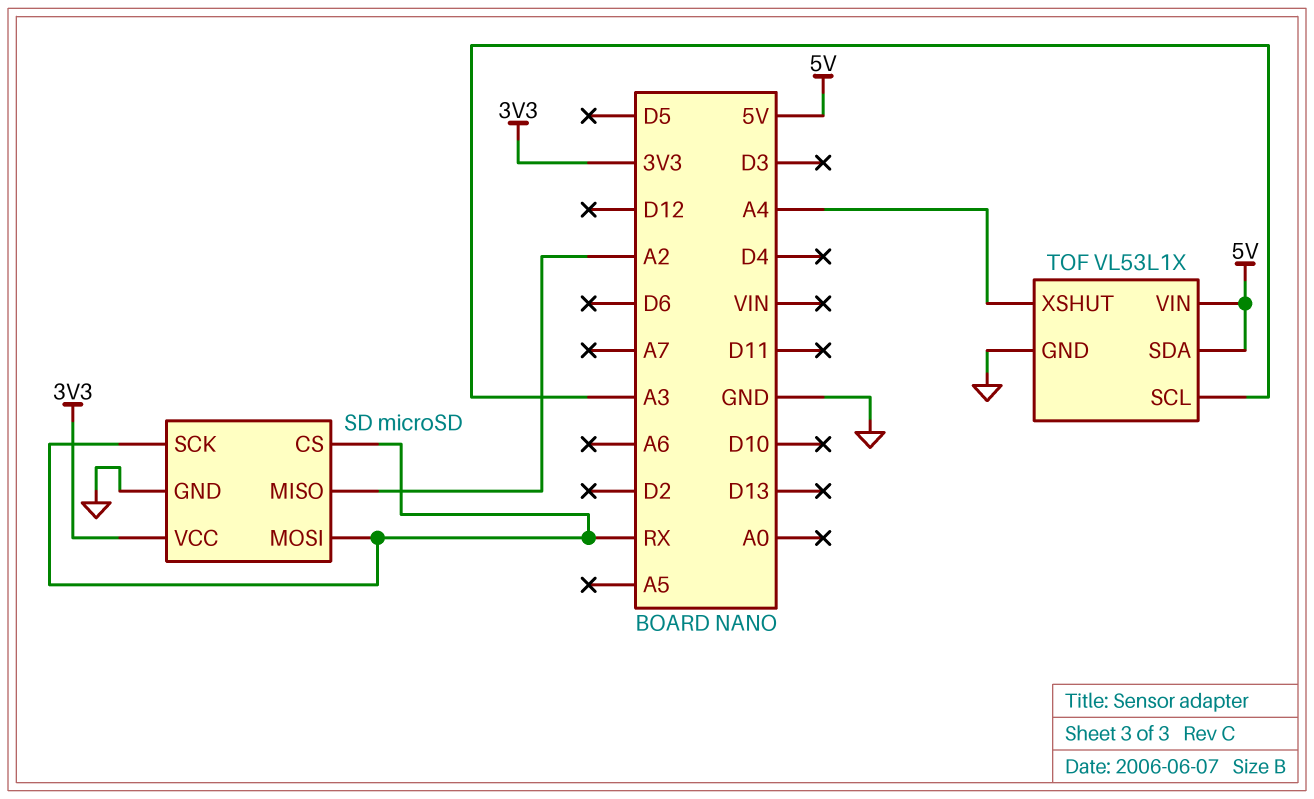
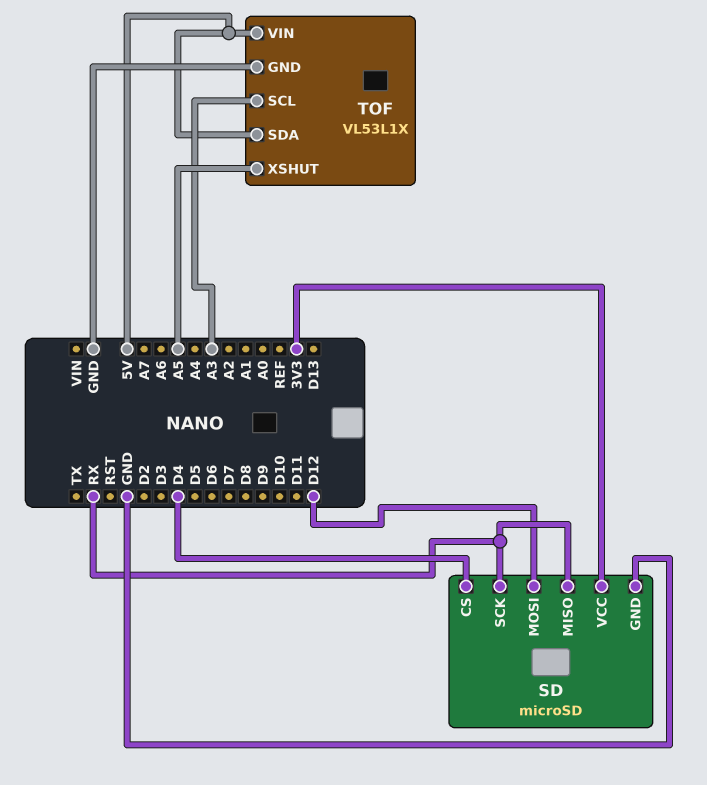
SD pin CS: RX -> D4
SD pin MISO: A2 -> RX
SD pin MOSI: RX -> D12
TOF pin XSHUT: A4 -> A5

